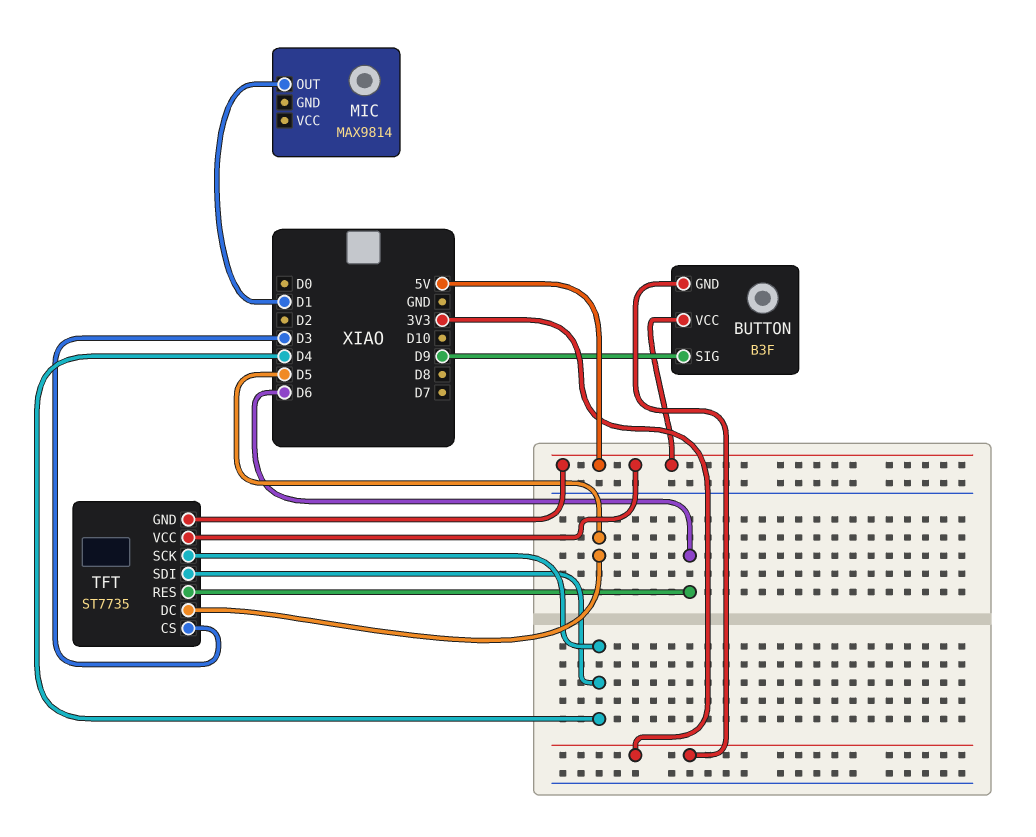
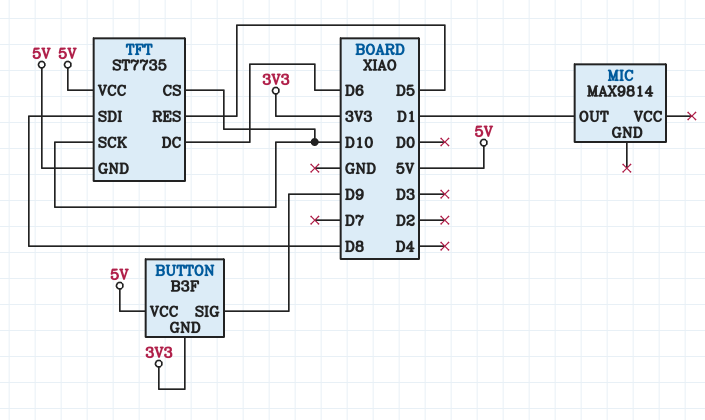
TFT pin CS: D3 -> D10
TFT pin DC: D5 -> D6
TFT pin RES: D6 -> D5
TFT pin SCK: D4 -> D10
TFT pin SDI: D4 -> D8

